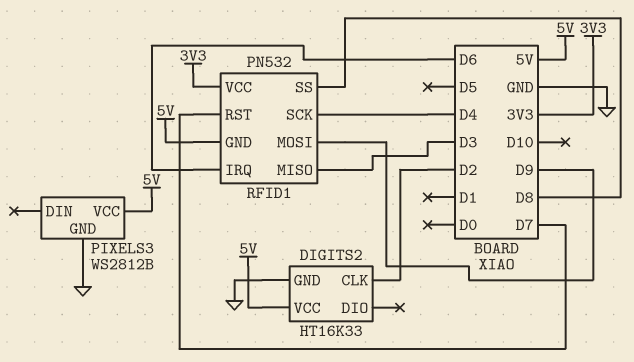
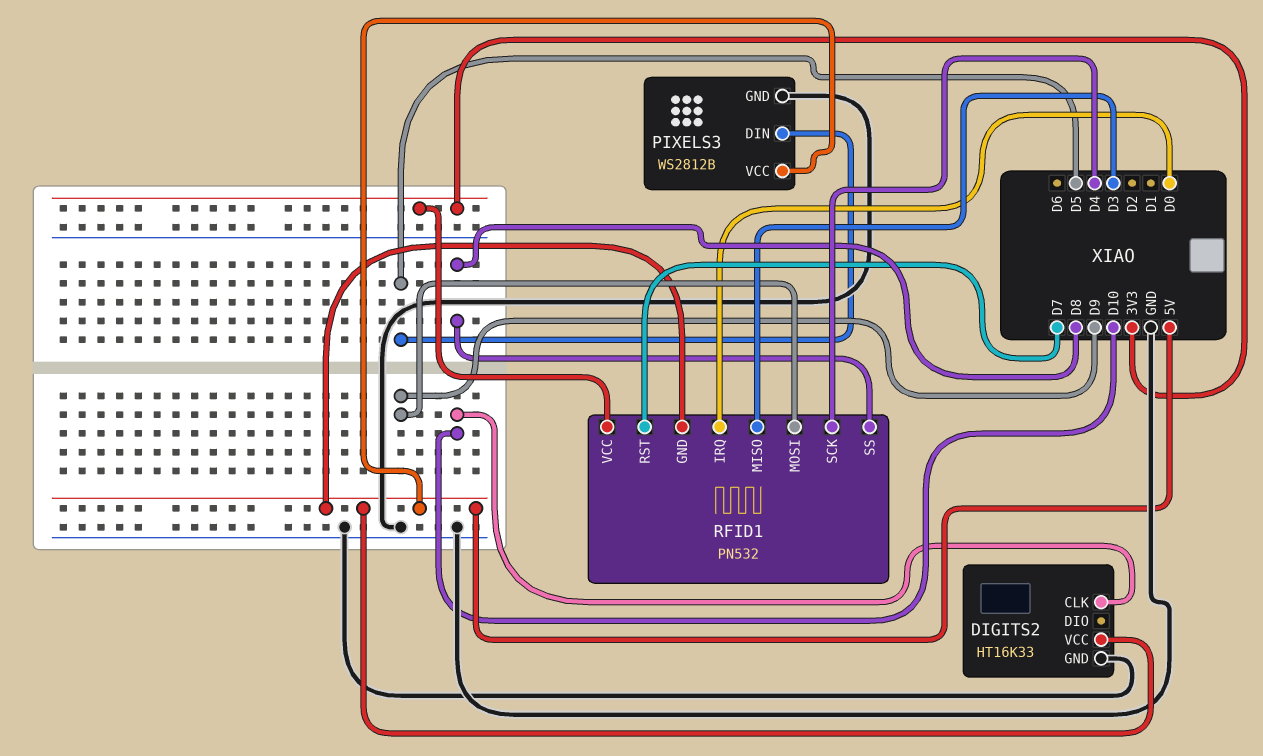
DIGITS2 pin CLK: D2 -> D10
PIXELS3 pin DIN: none -> D5
RFID1 pin IRQ: D6 -> D0

